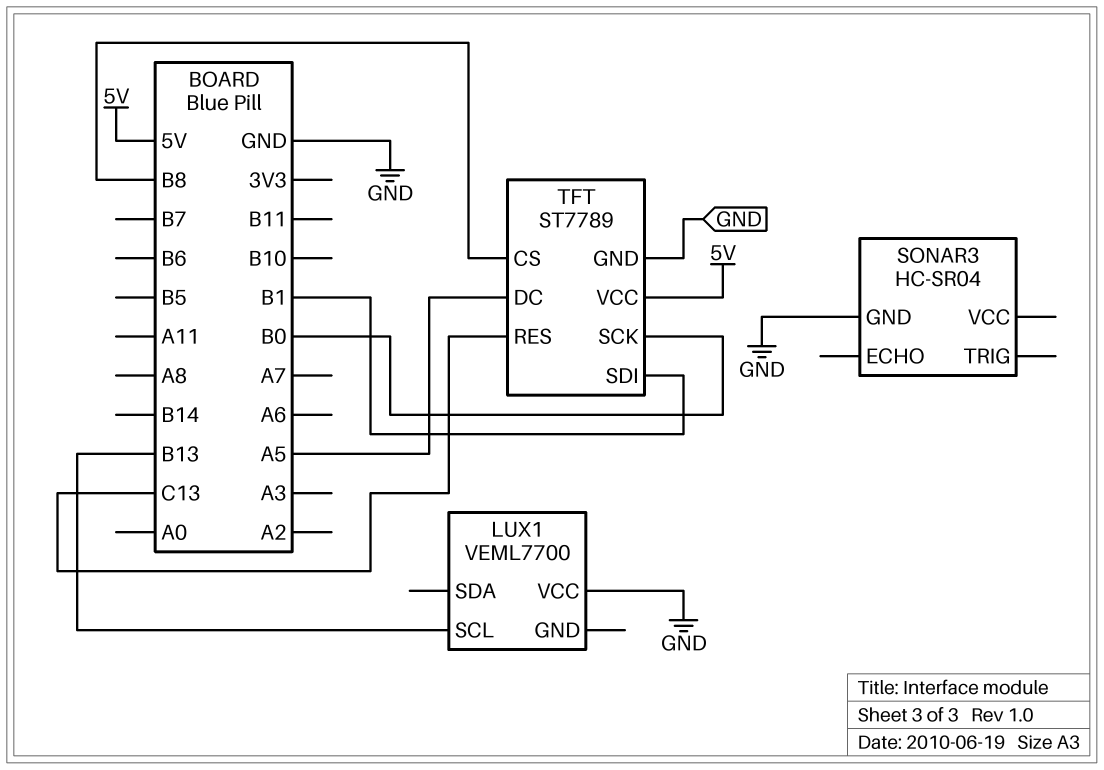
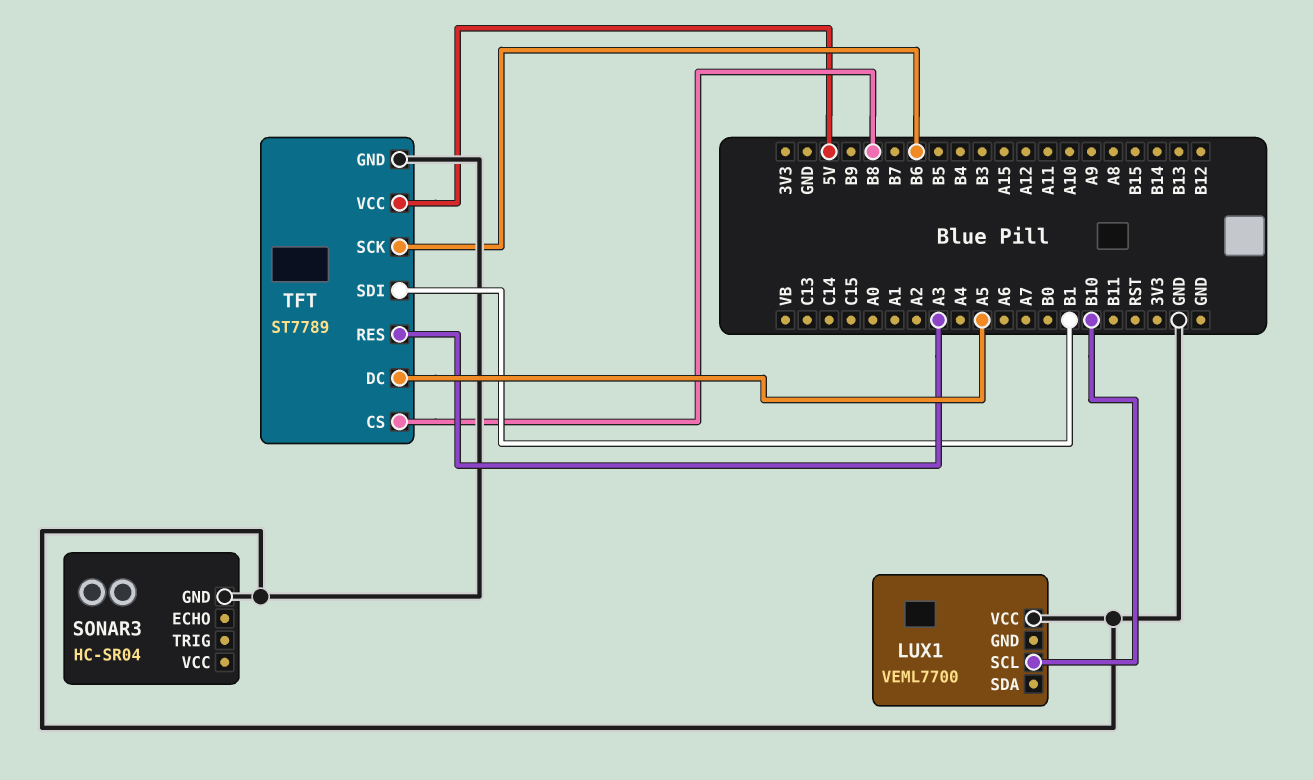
LUX1 pin SCL: B13 -> B10
TFT pin RES: C13 -> A3
TFT pin SCK: B0 -> B6

